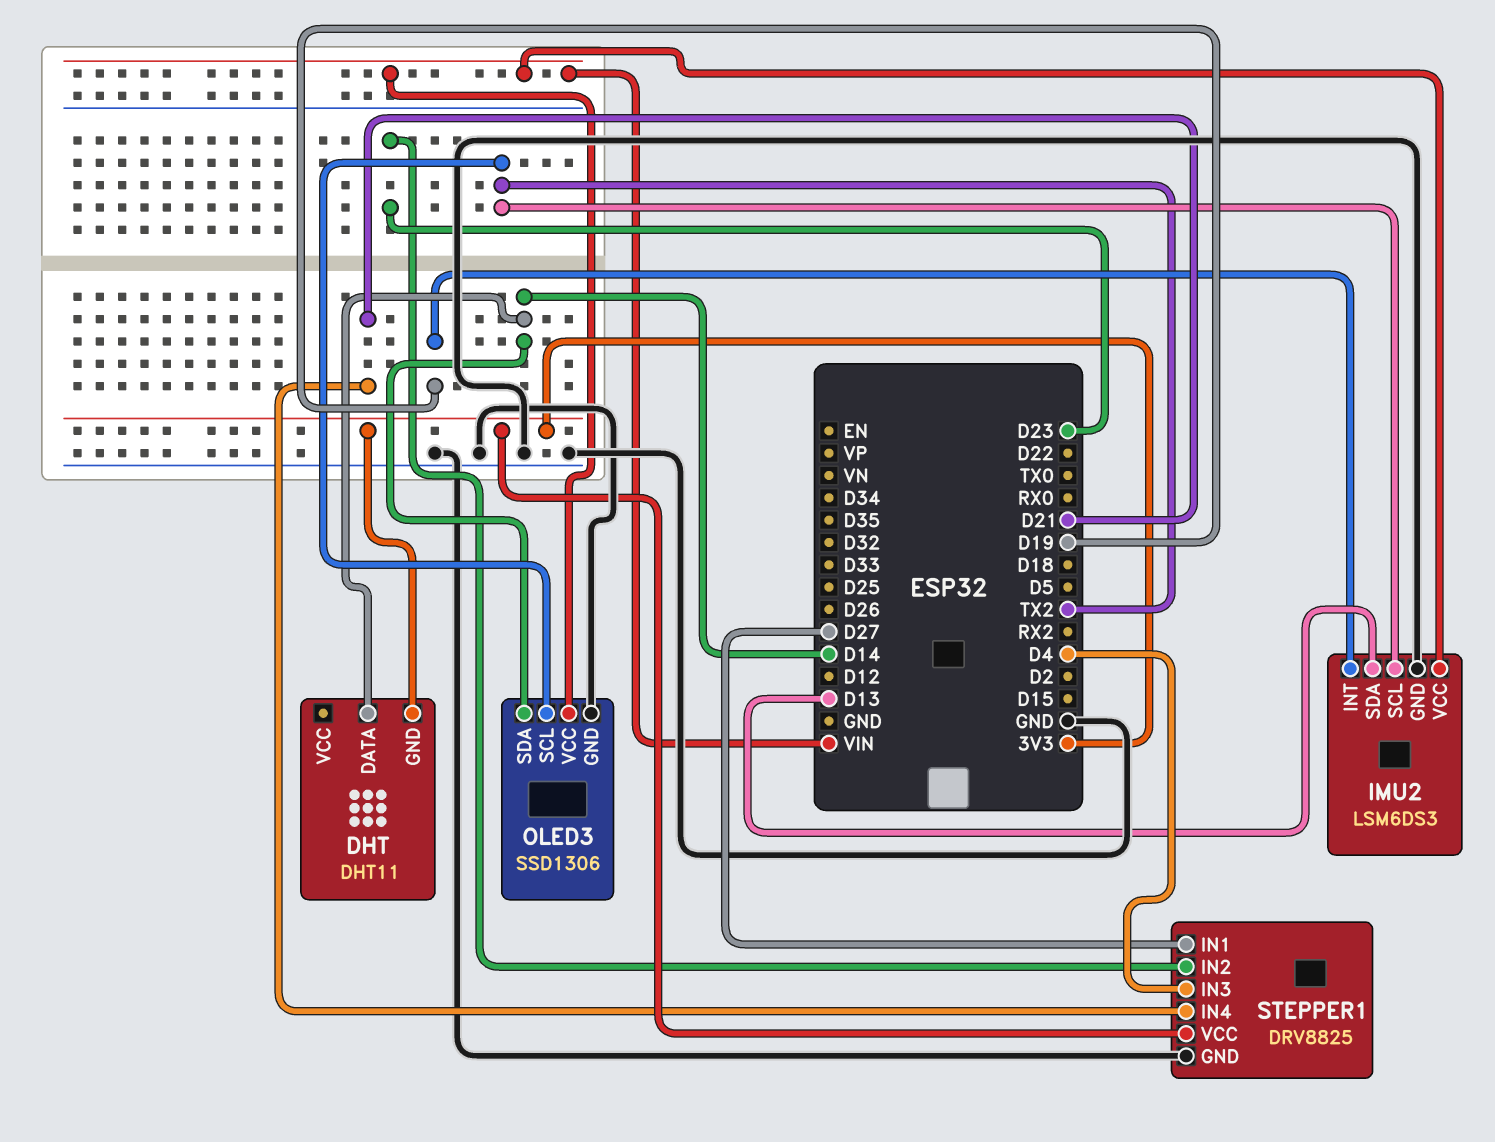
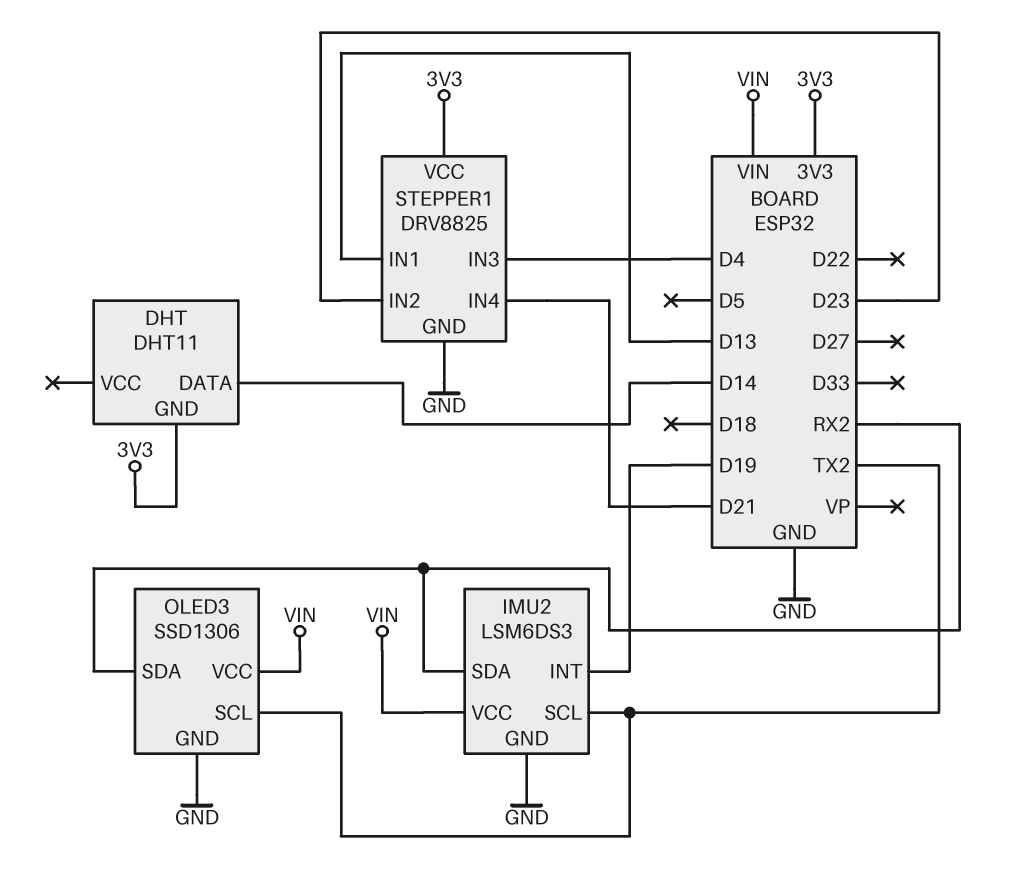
IMU2 pin SDA: D13 -> RX2
OLED3 pin SDA: D14 -> RX2
STEPPER1 pin IN1: D27 -> D13

